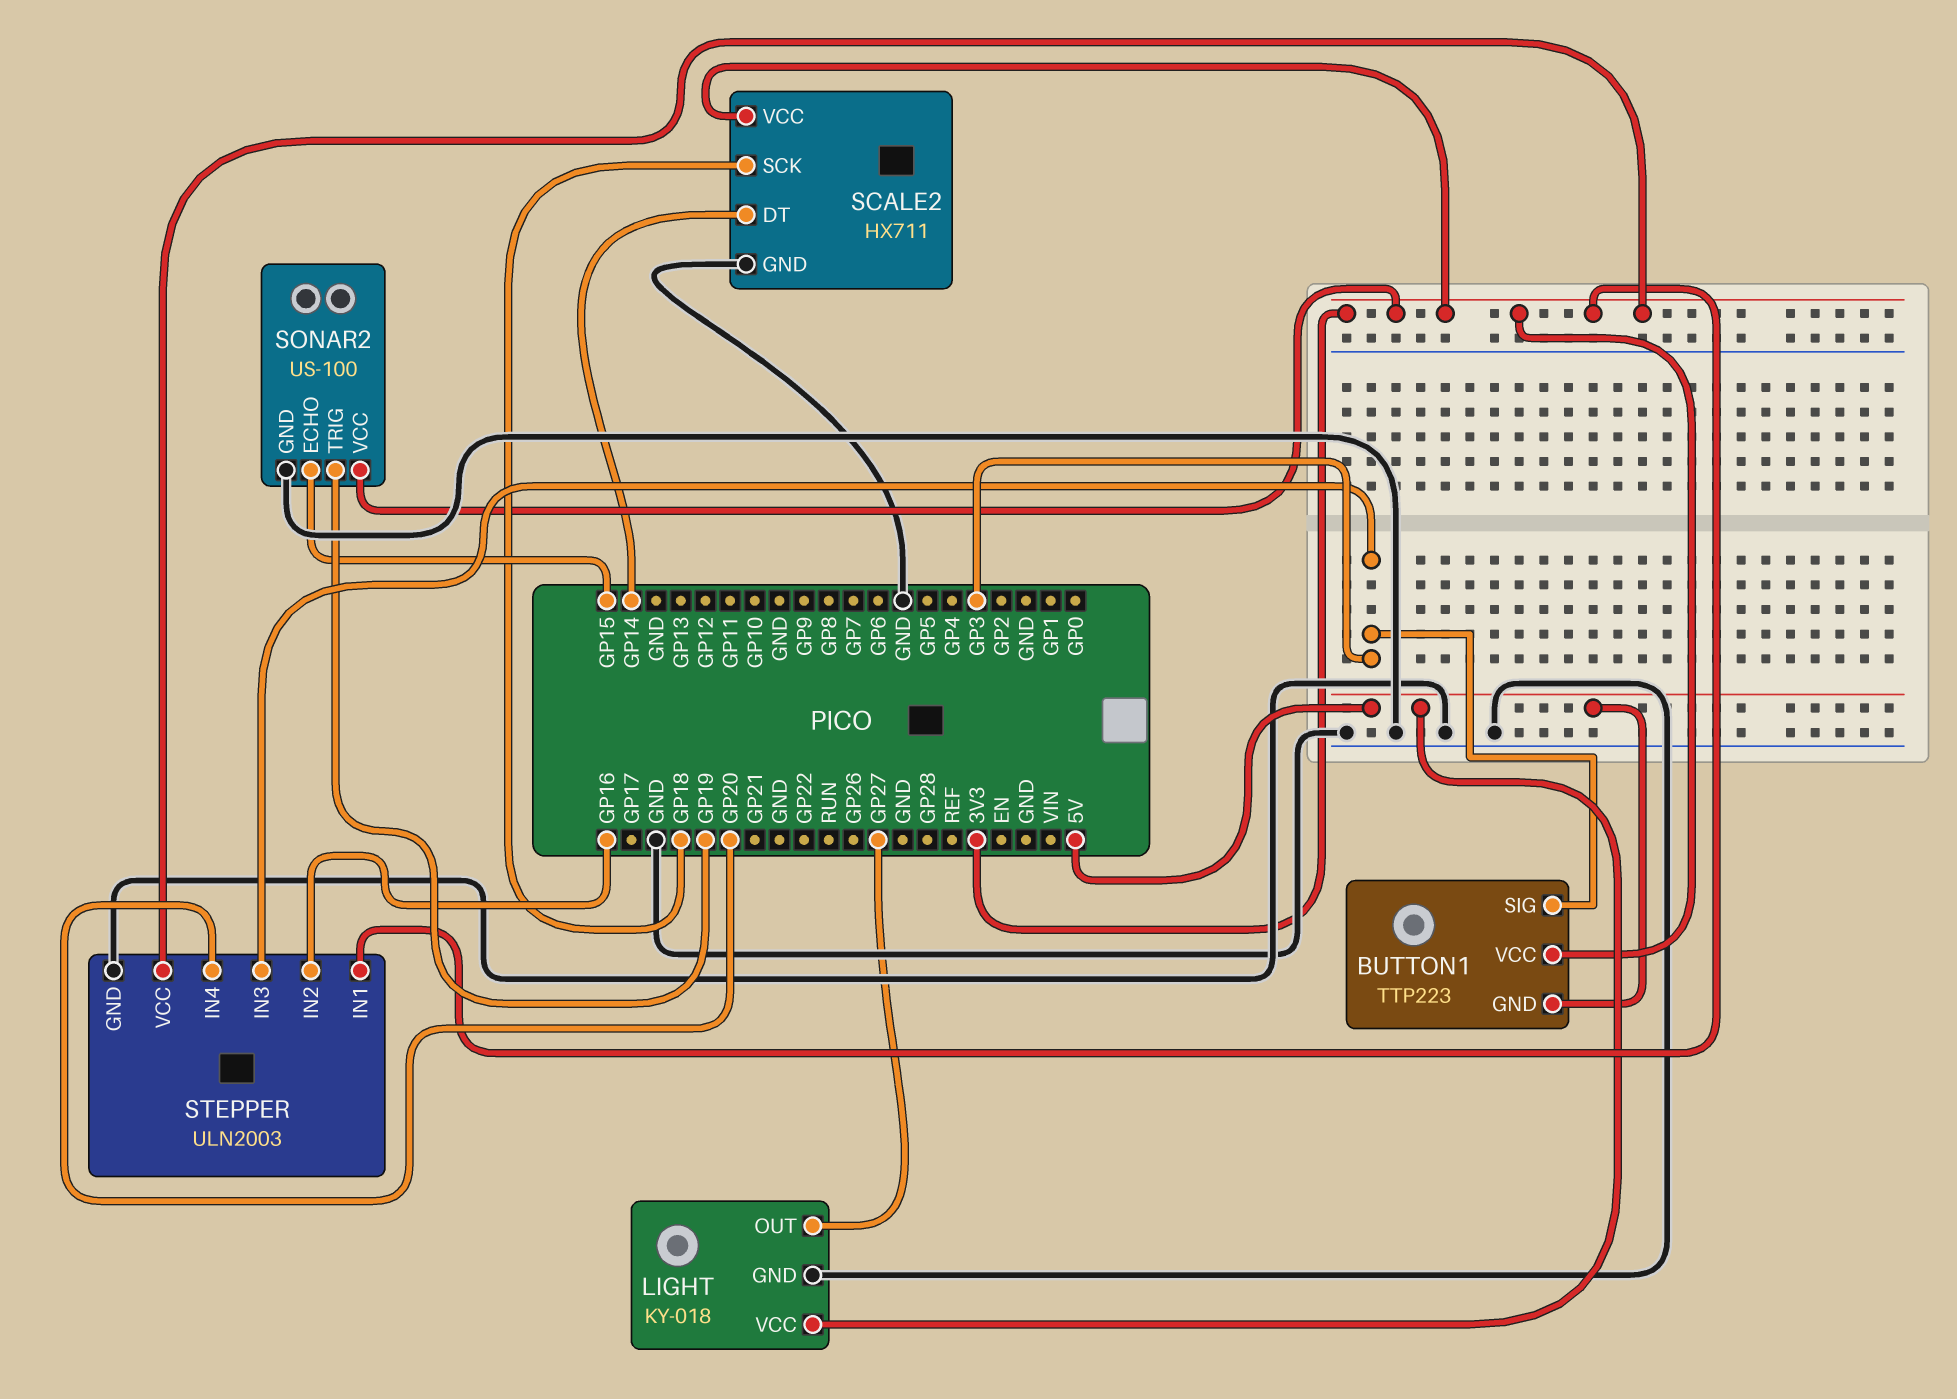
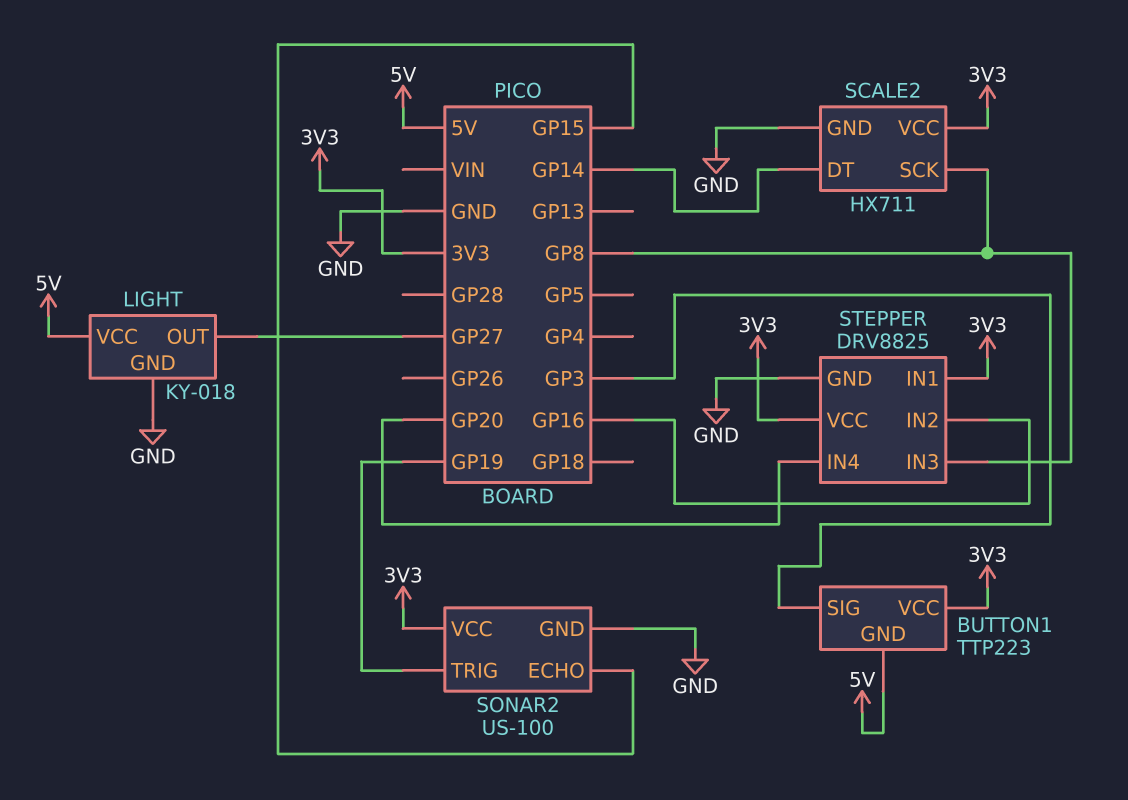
SCALE2 pin SCK: GP18 -> GP8
STEPPER: ULN2003 -> DRV8825
STEPPER pin IN3: GP3 -> GP8

